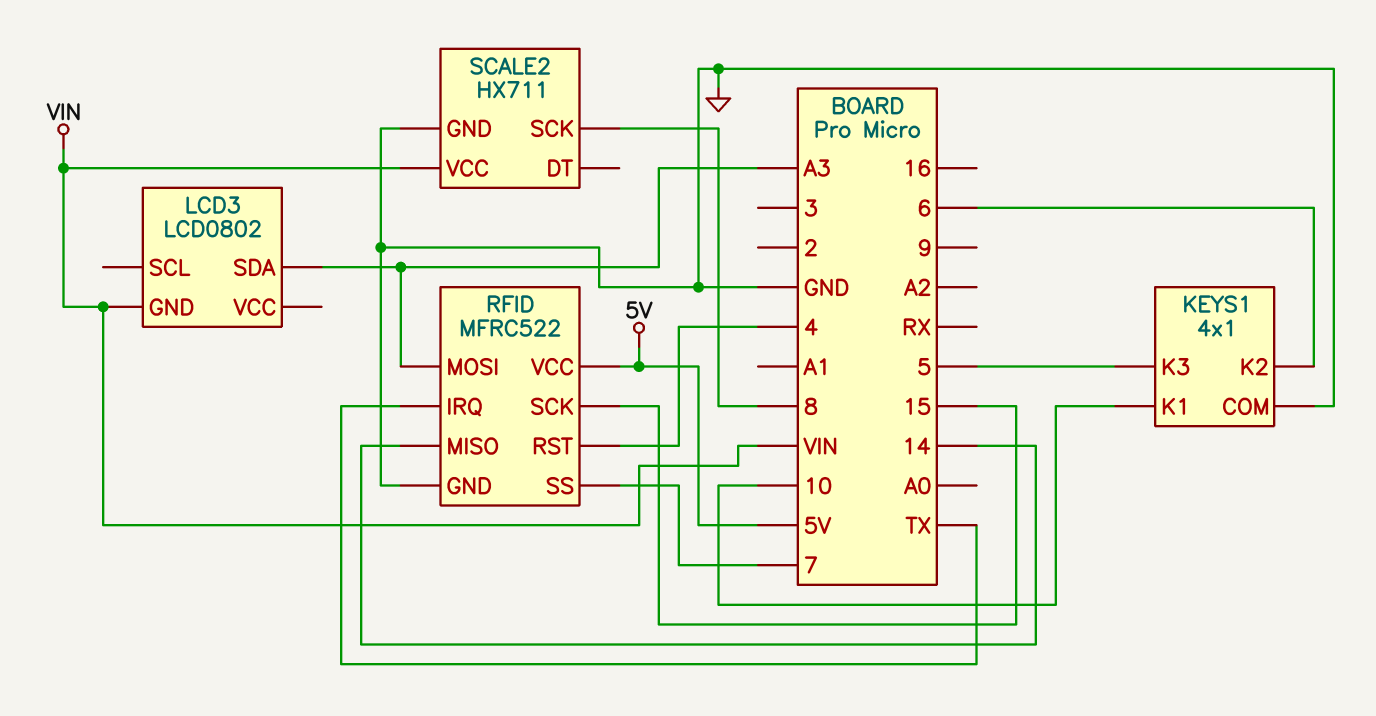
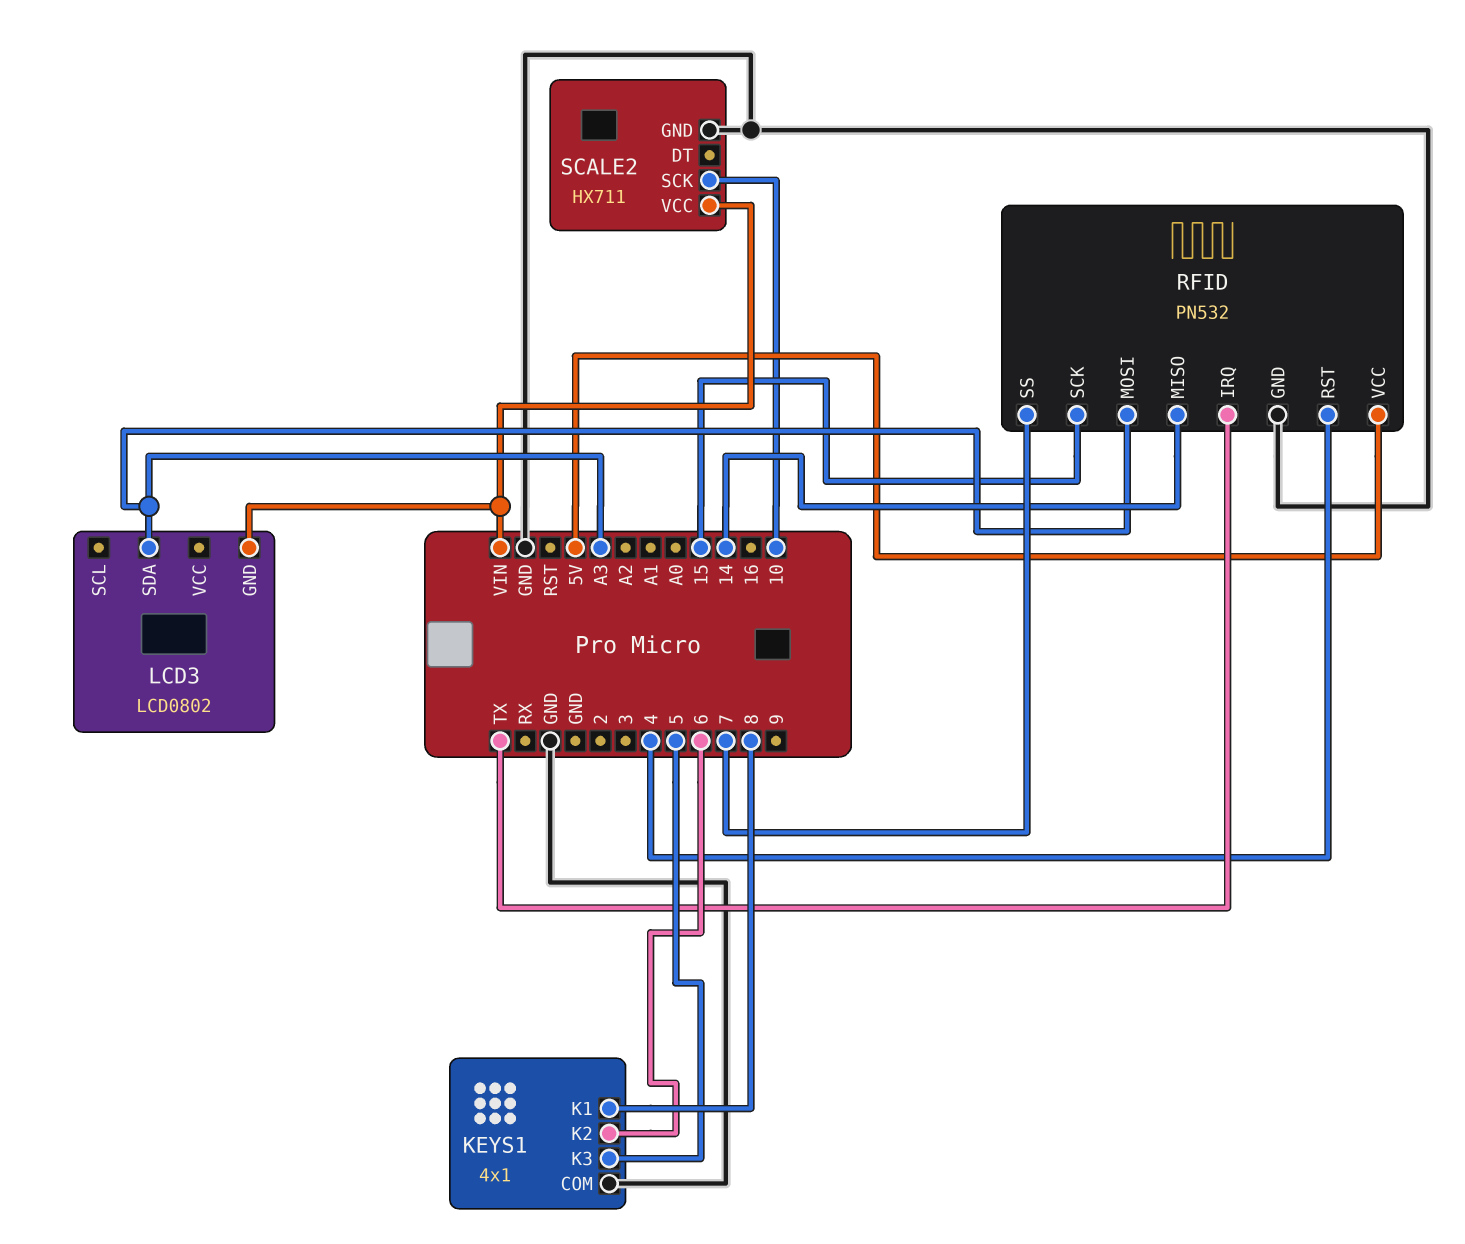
KEYS1 pin K1: 10 -> 8
RFID: MFRC522 -> PN532
SCALE2 pin SCK: 8 -> 10

